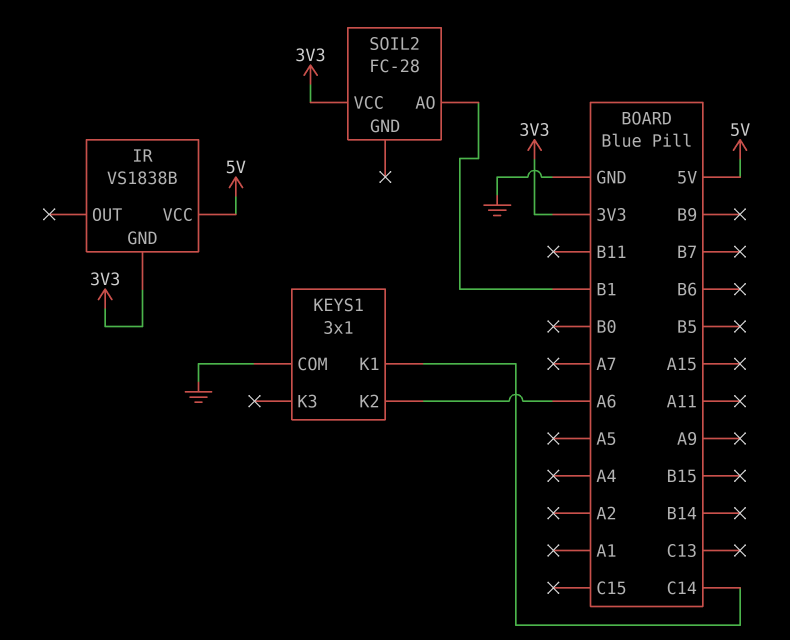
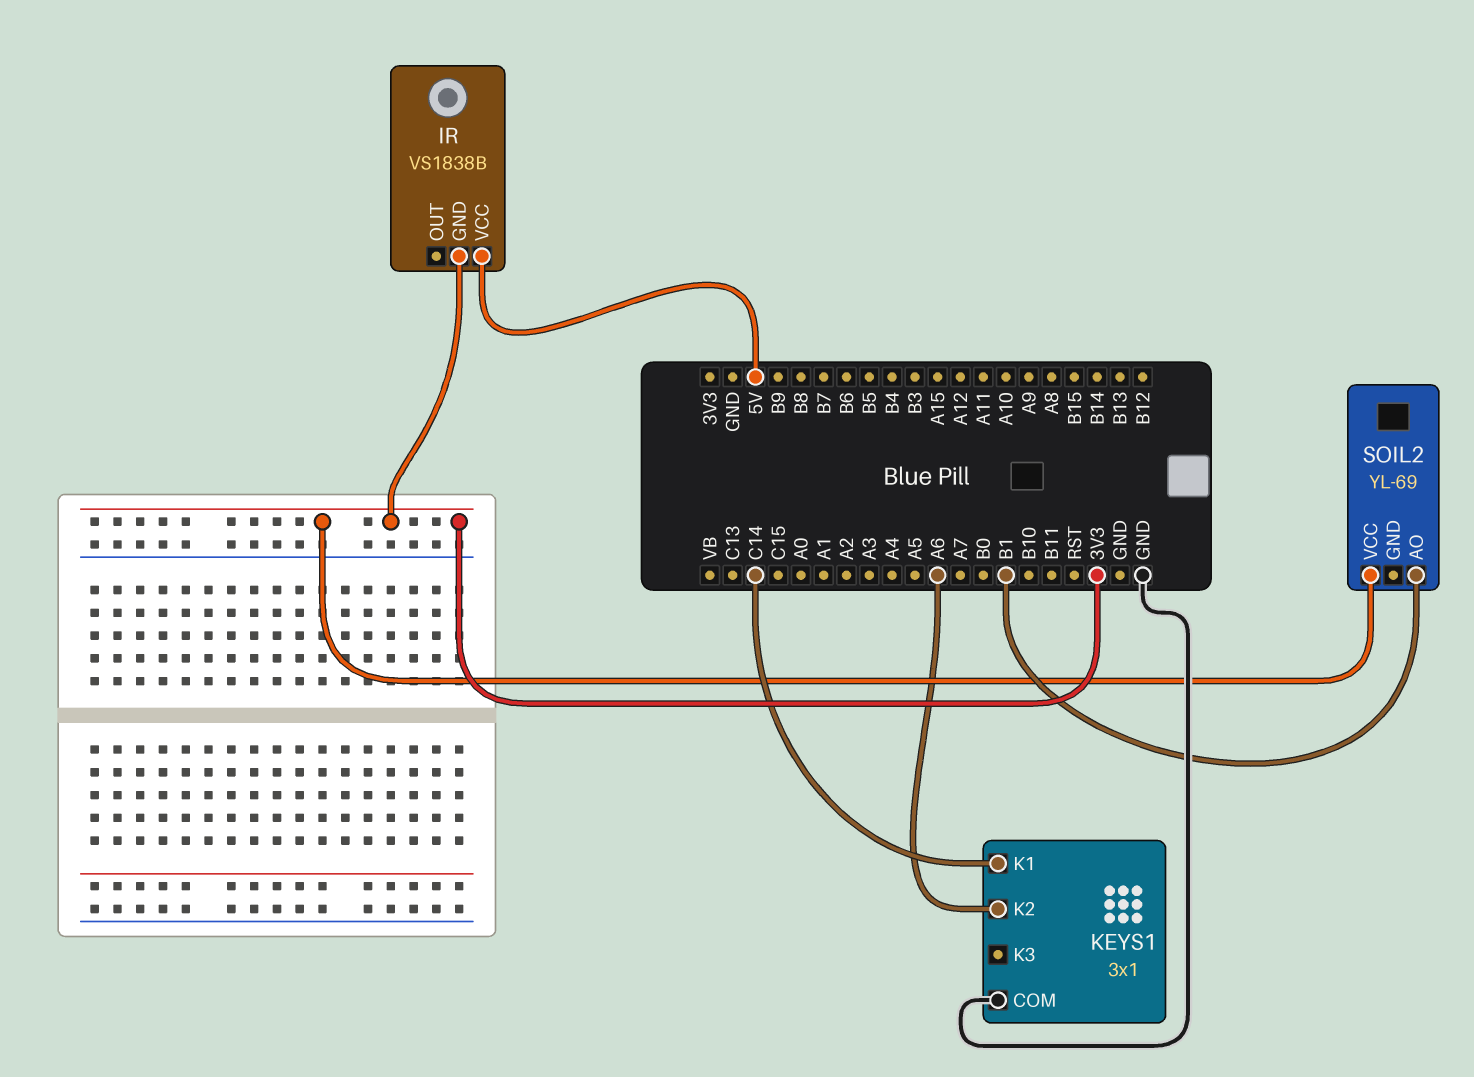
SOIL2: FC-28 -> YL-69

